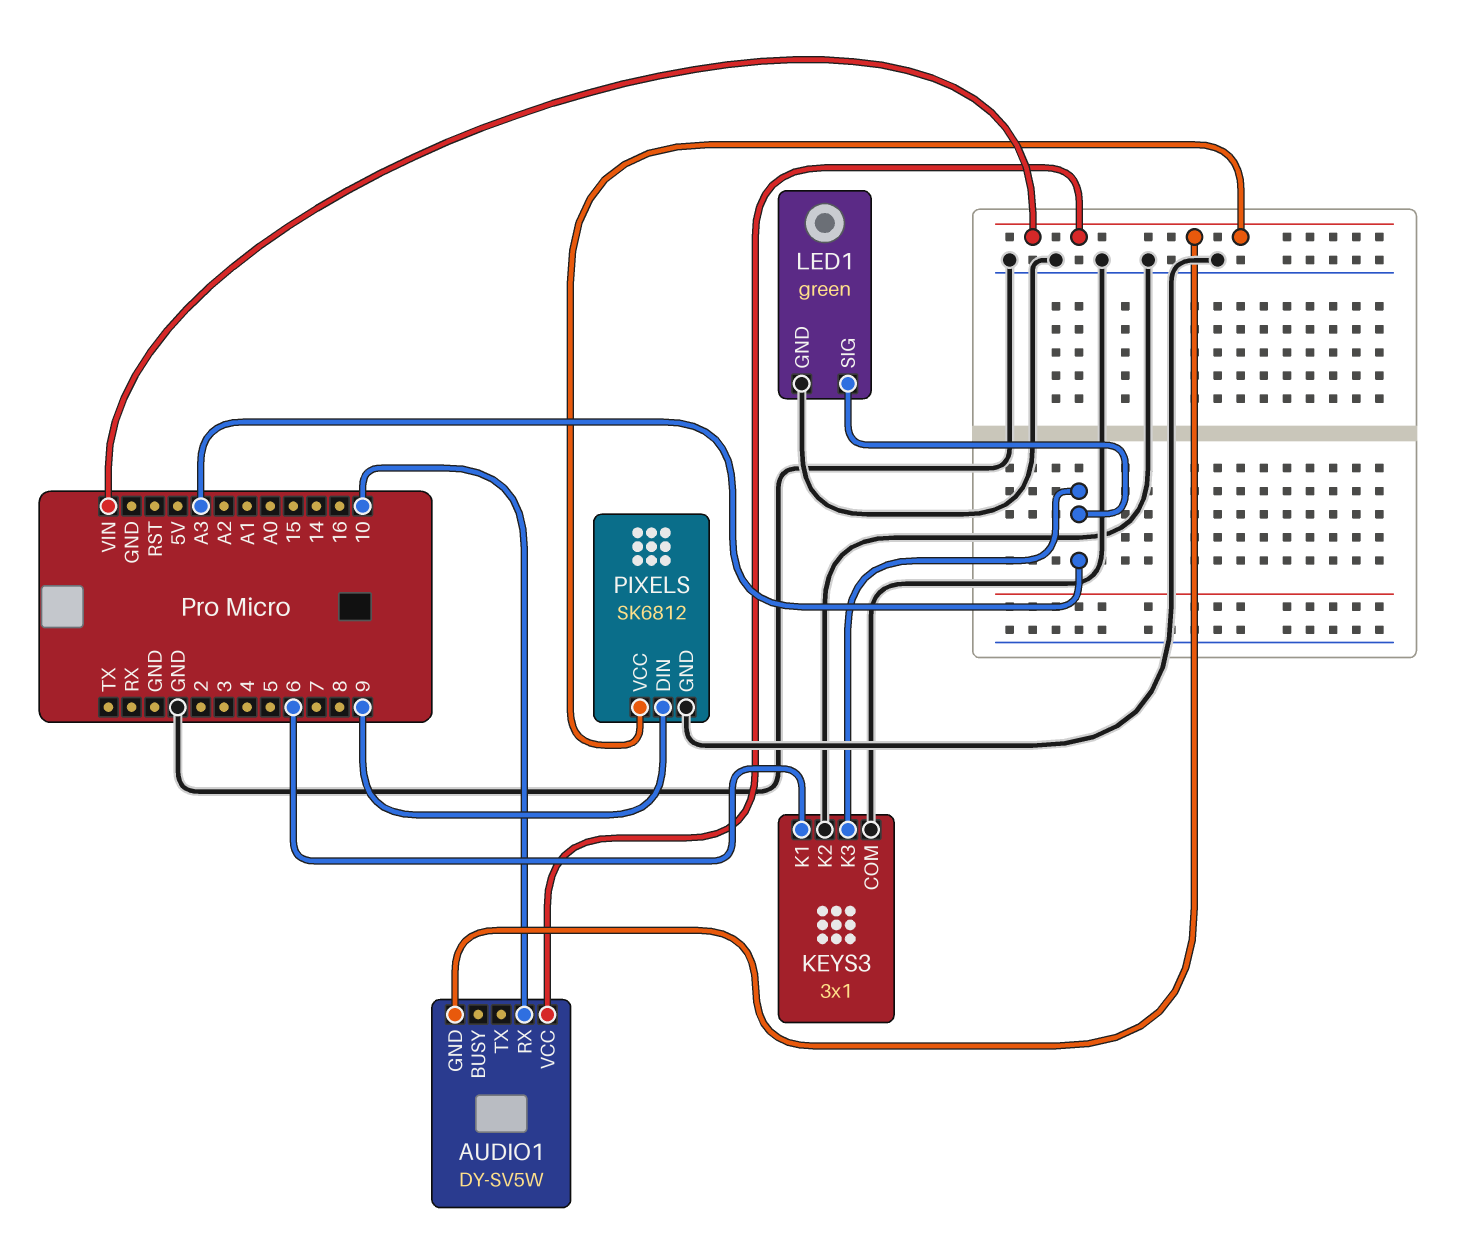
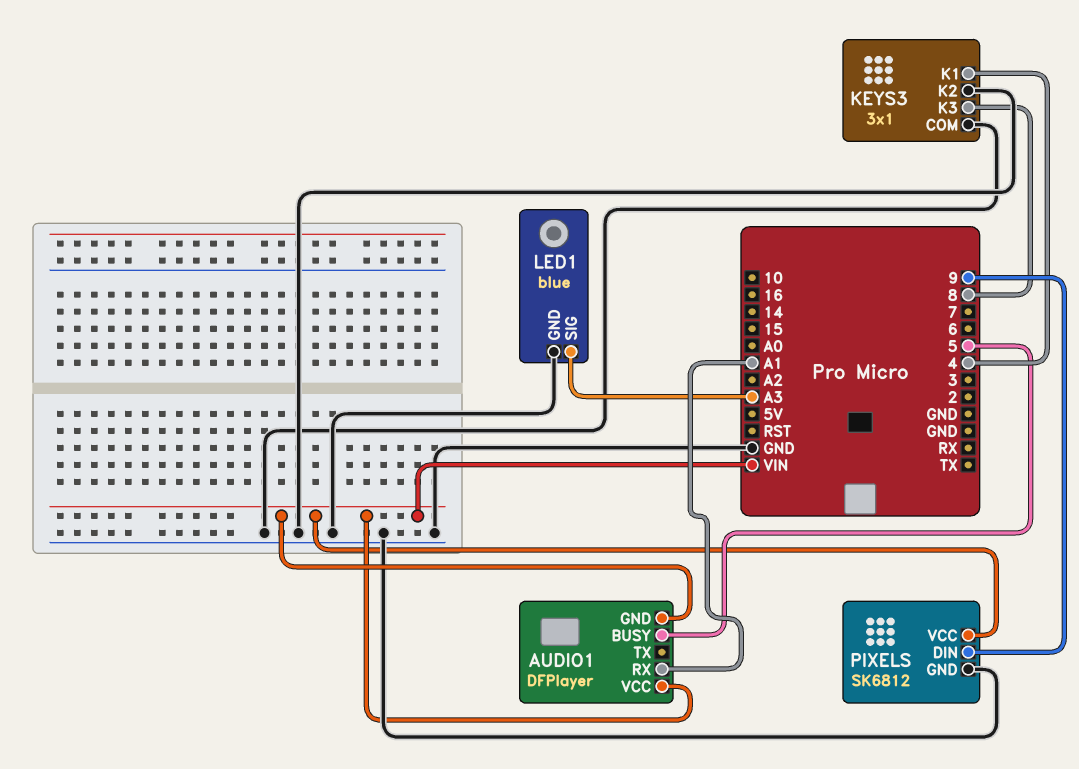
AUDIO1: DY-SV5W -> DFPlayer
AUDIO1 pin BUSY: none -> 5
AUDIO1 pin RX: 10 -> A1
KEYS3 pin K1: 6 -> 4
KEYS3 pin K3: A3 -> 8
LED1: green -> blue

